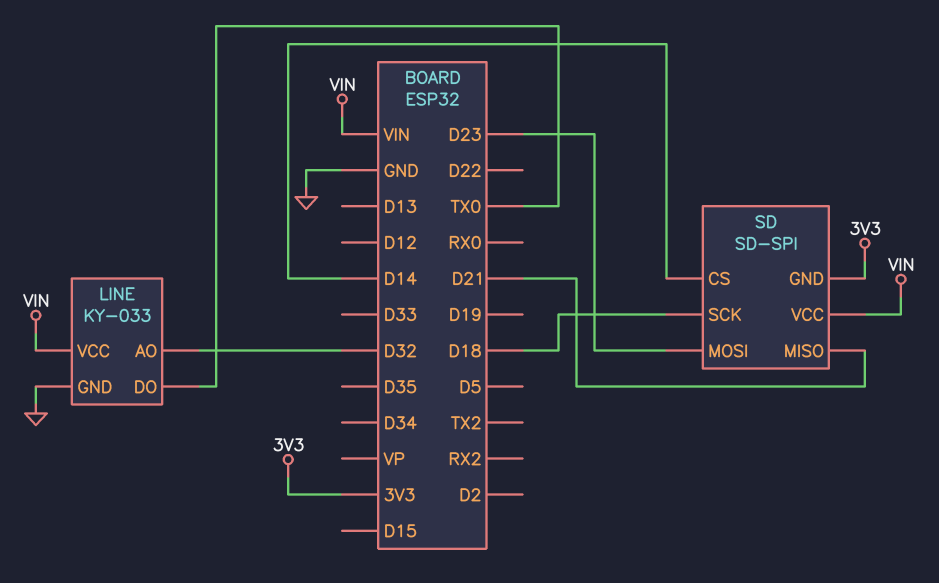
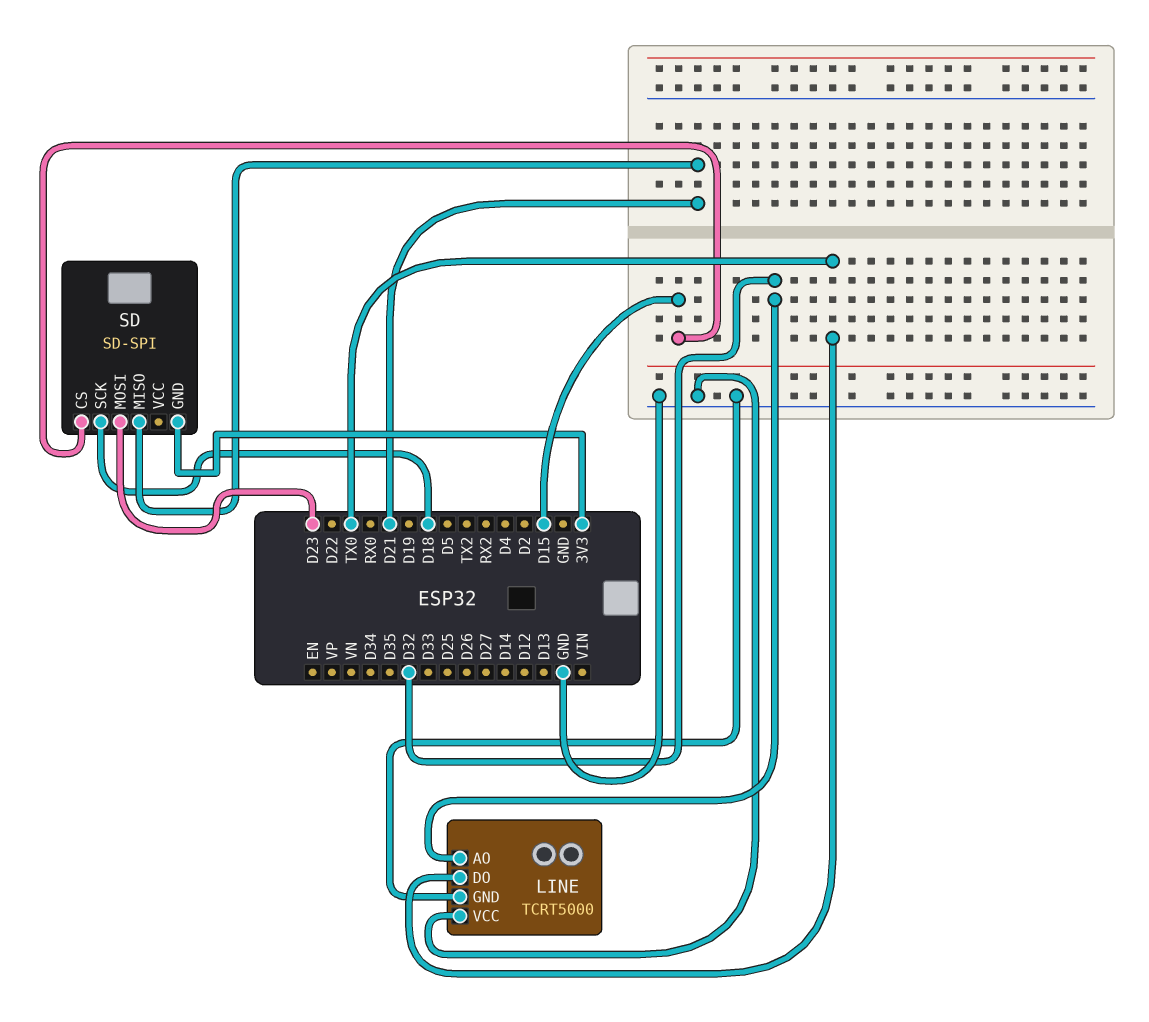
LINE: KY-033 -> TCRT5000
LINE pin VCC: VIN -> GND
SD pin CS: D14 -> D15
SD pin VCC: VIN -> none

